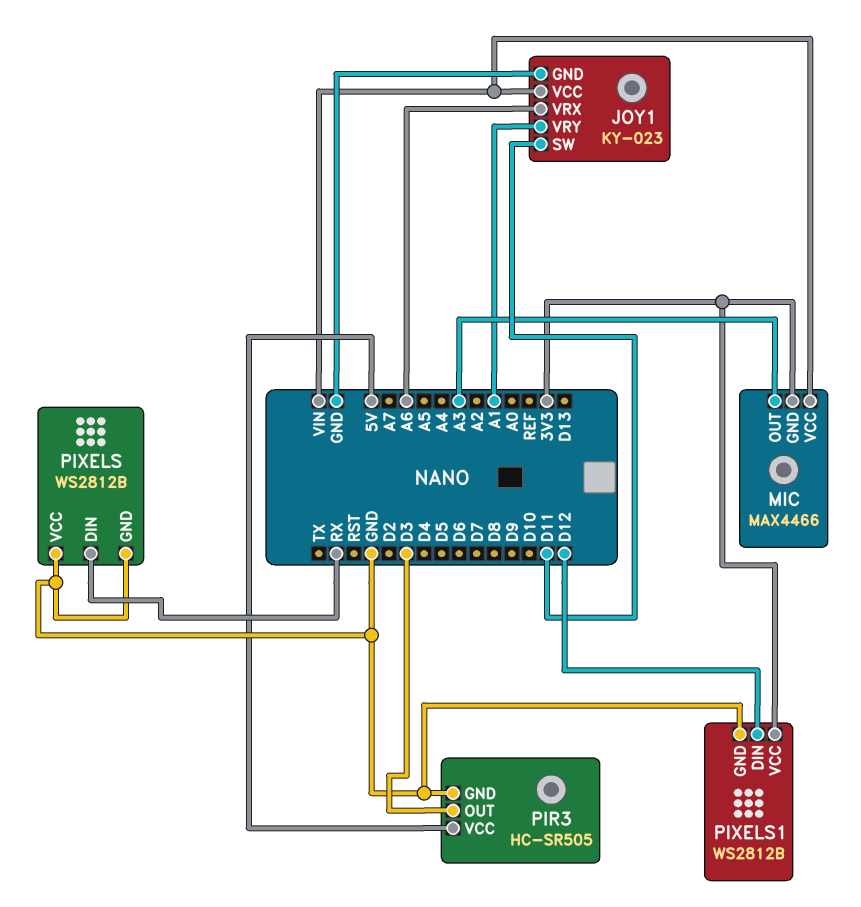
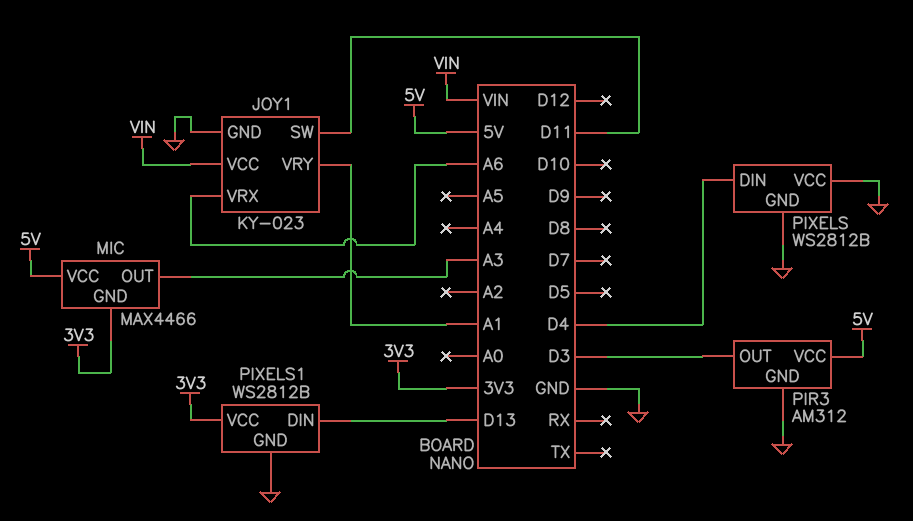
MIC pin VCC: VIN -> 5V
PIR3: HC-SR505 -> AM312
PIXELS pin DIN: RX -> D4
PIXELS1 pin DIN: D12 -> D13

